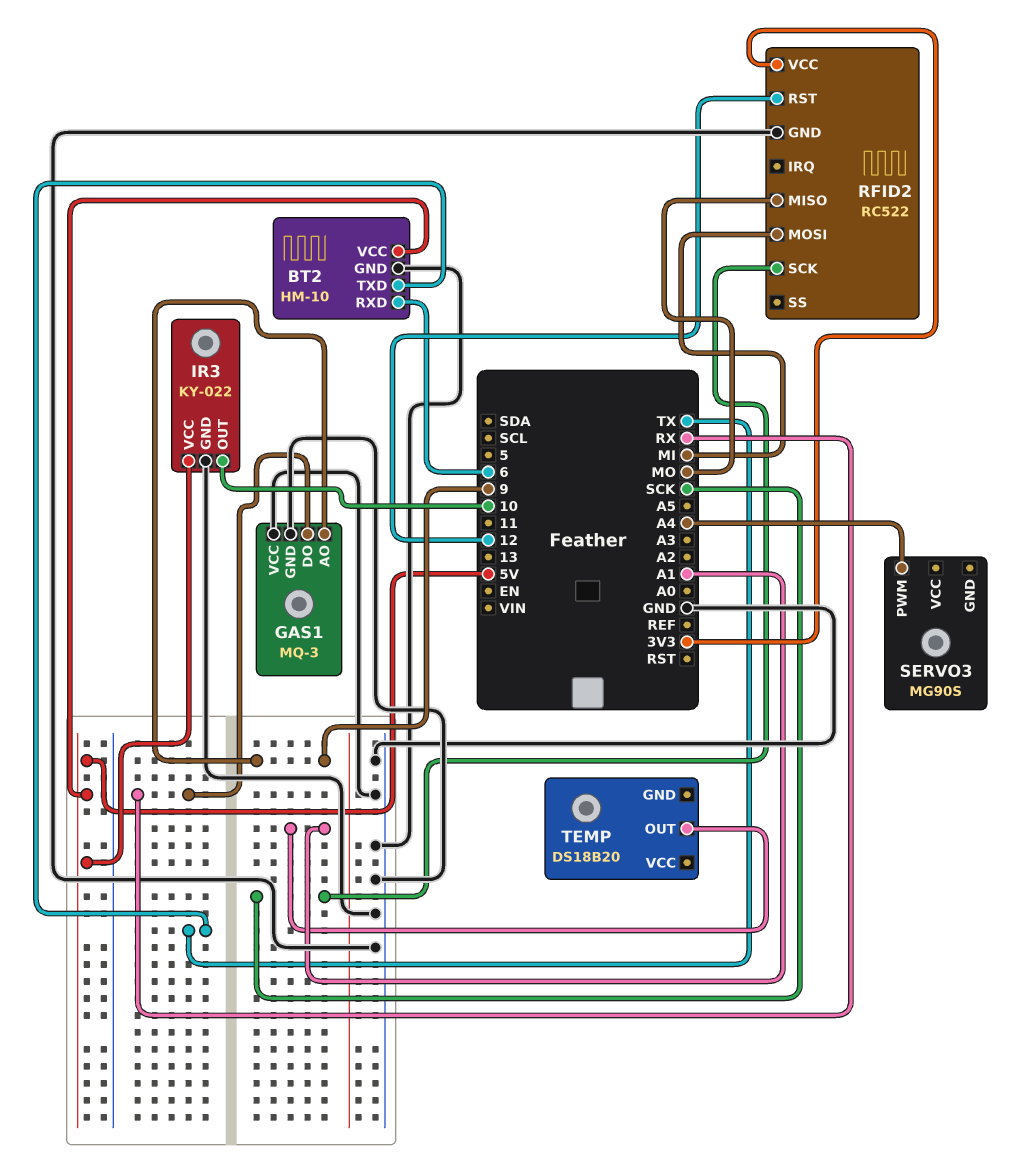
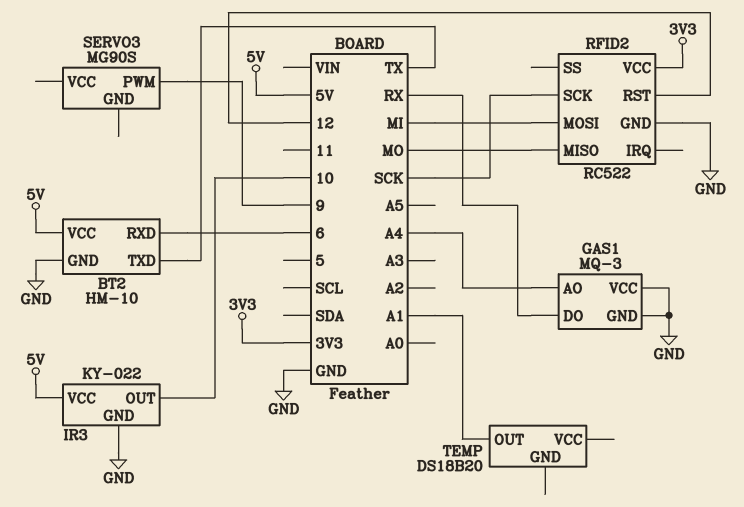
GAS1 pin AO: 9 -> A4
SERVO3 pin PWM: A4 -> 9

